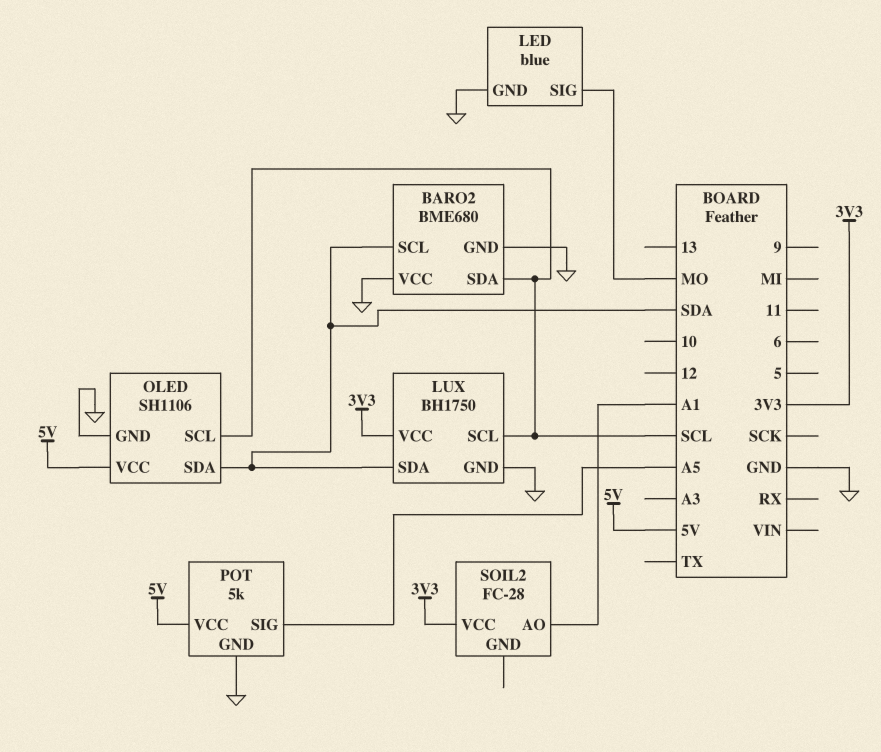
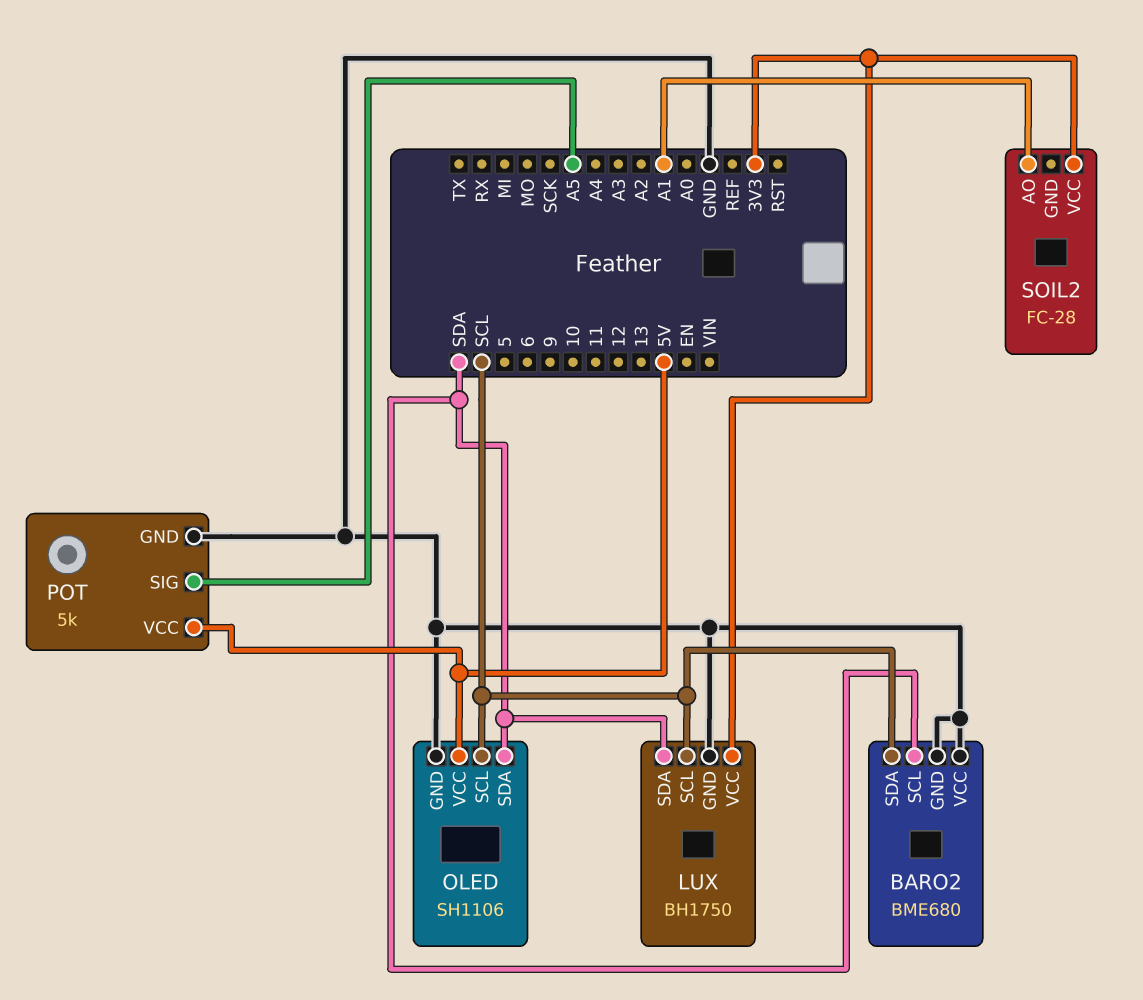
LED: blue -> none
LED pin GND: GND -> none
LED pin SIG: MO -> none

